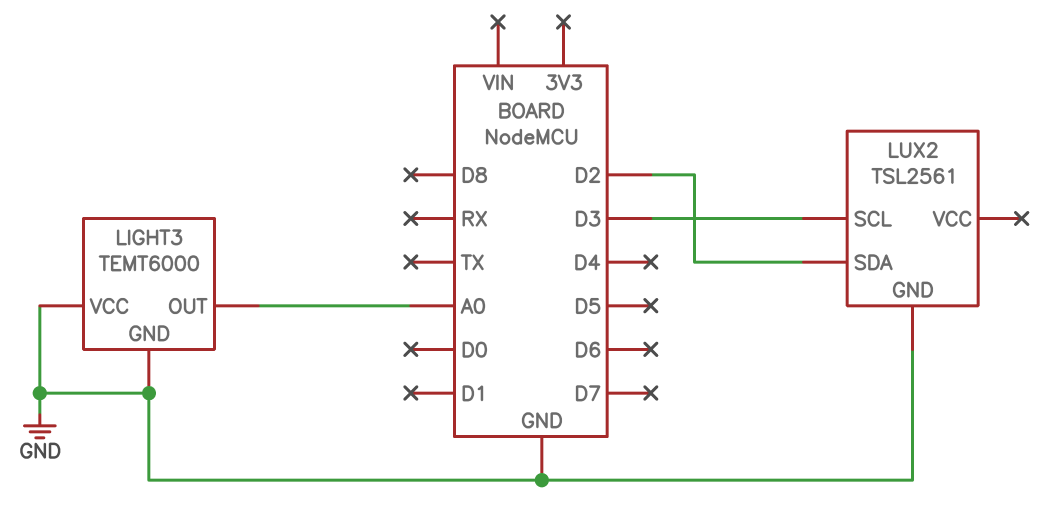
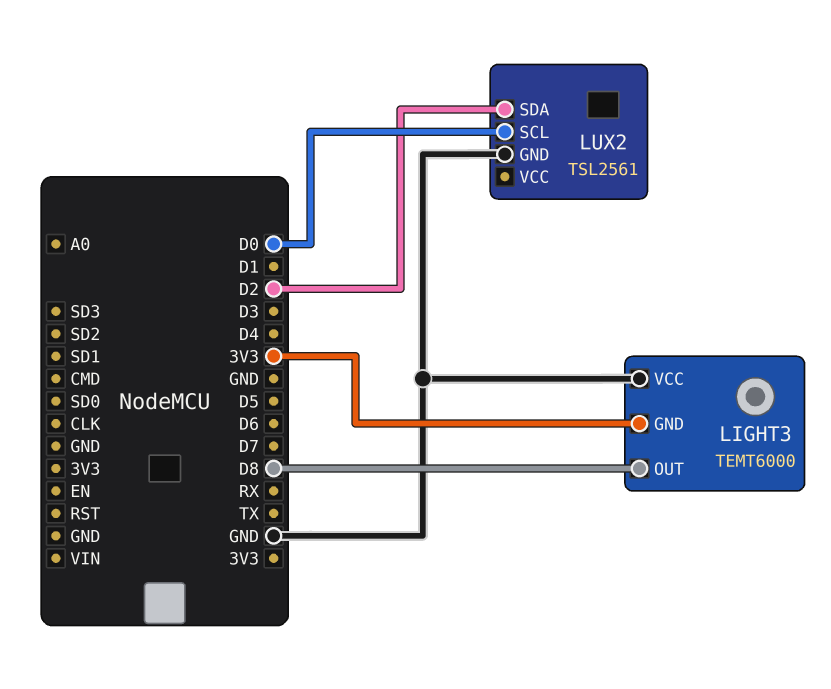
LIGHT3 pin GND: GND -> 3V3
LIGHT3 pin OUT: A0 -> D8
LUX2 pin SCL: D3 -> D0

